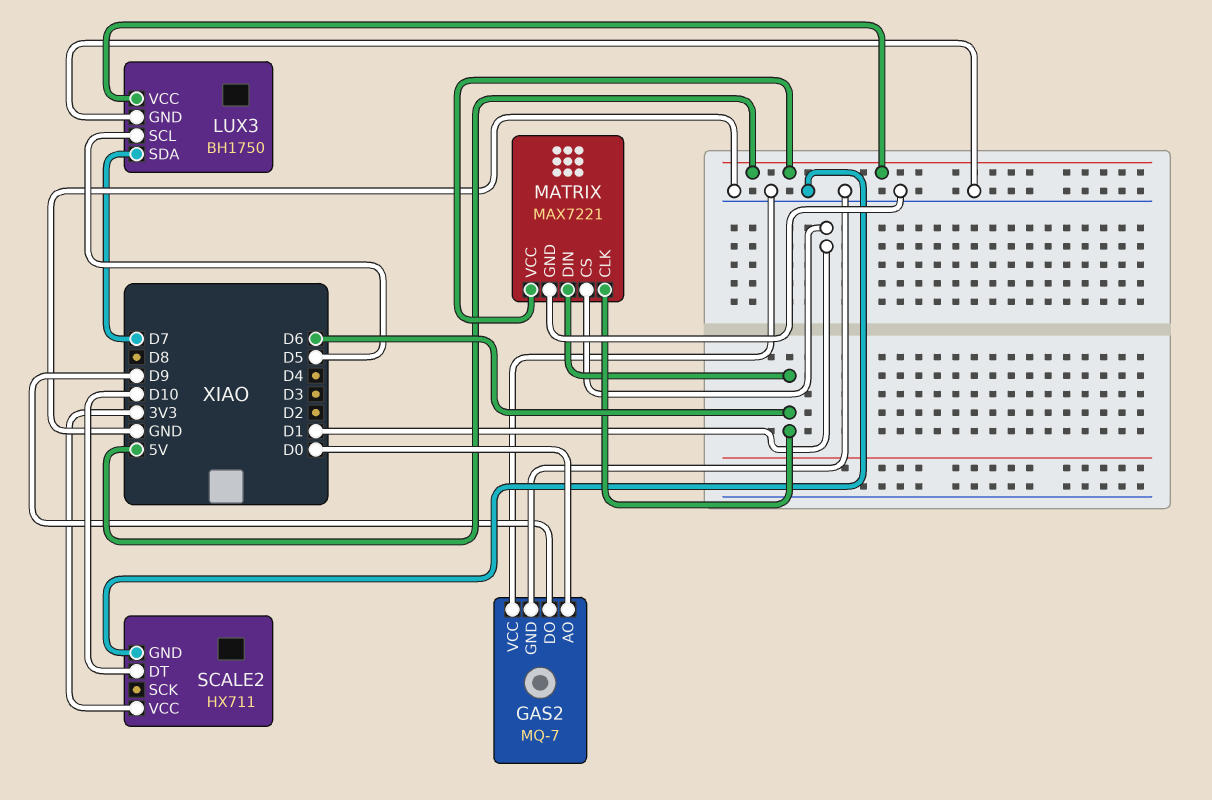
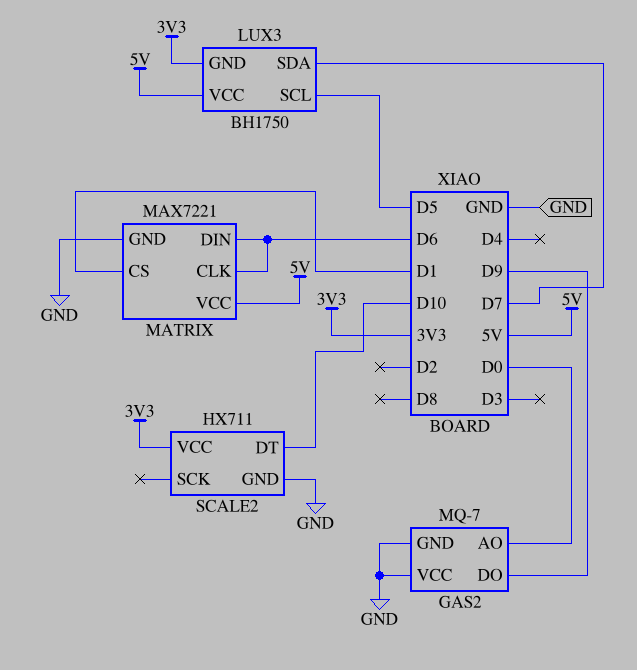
LUX3 pin GND: GND -> 3V3

